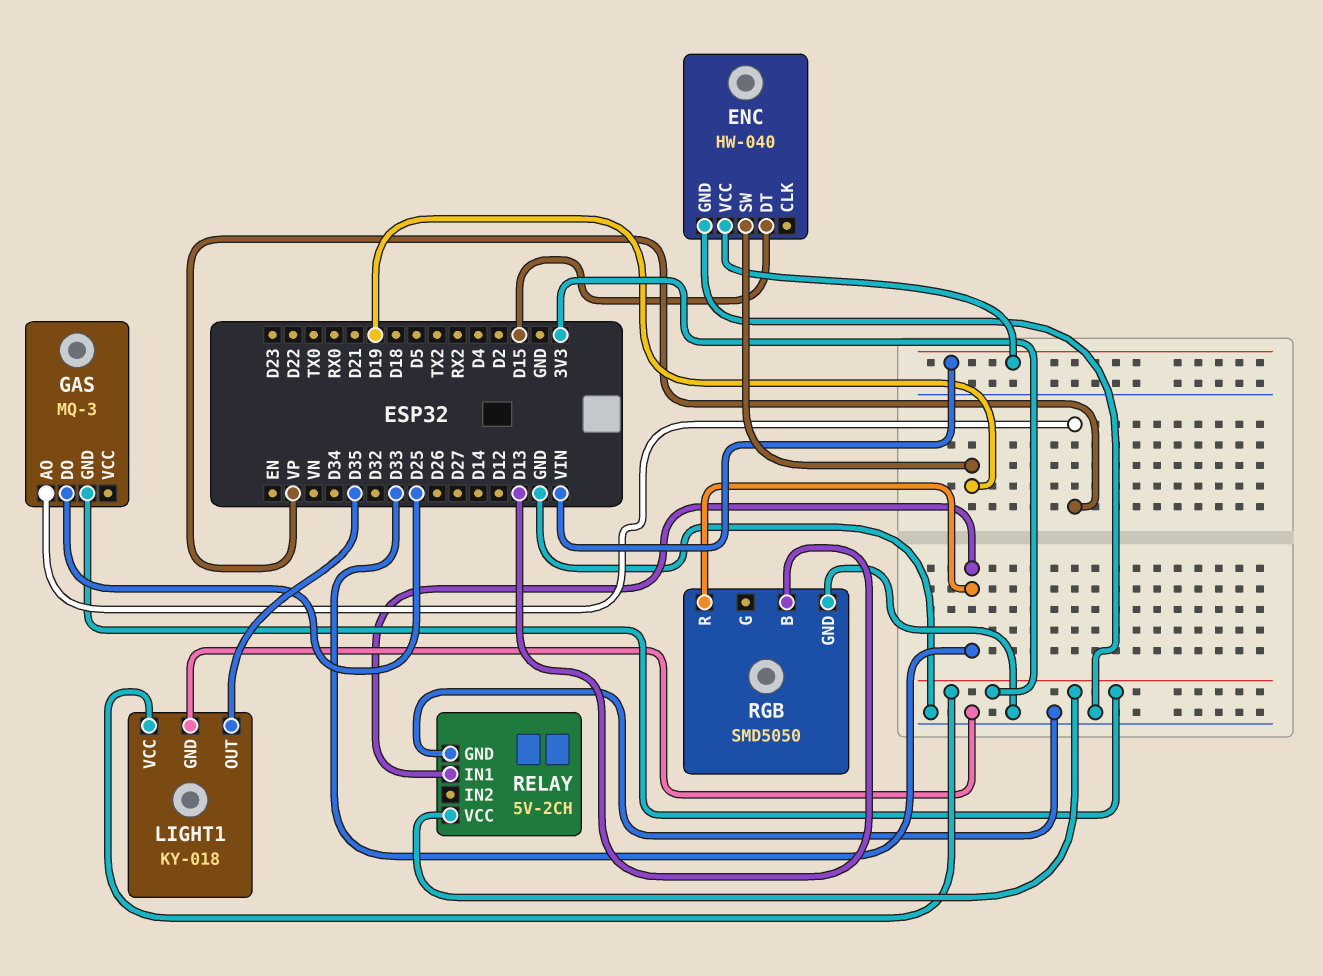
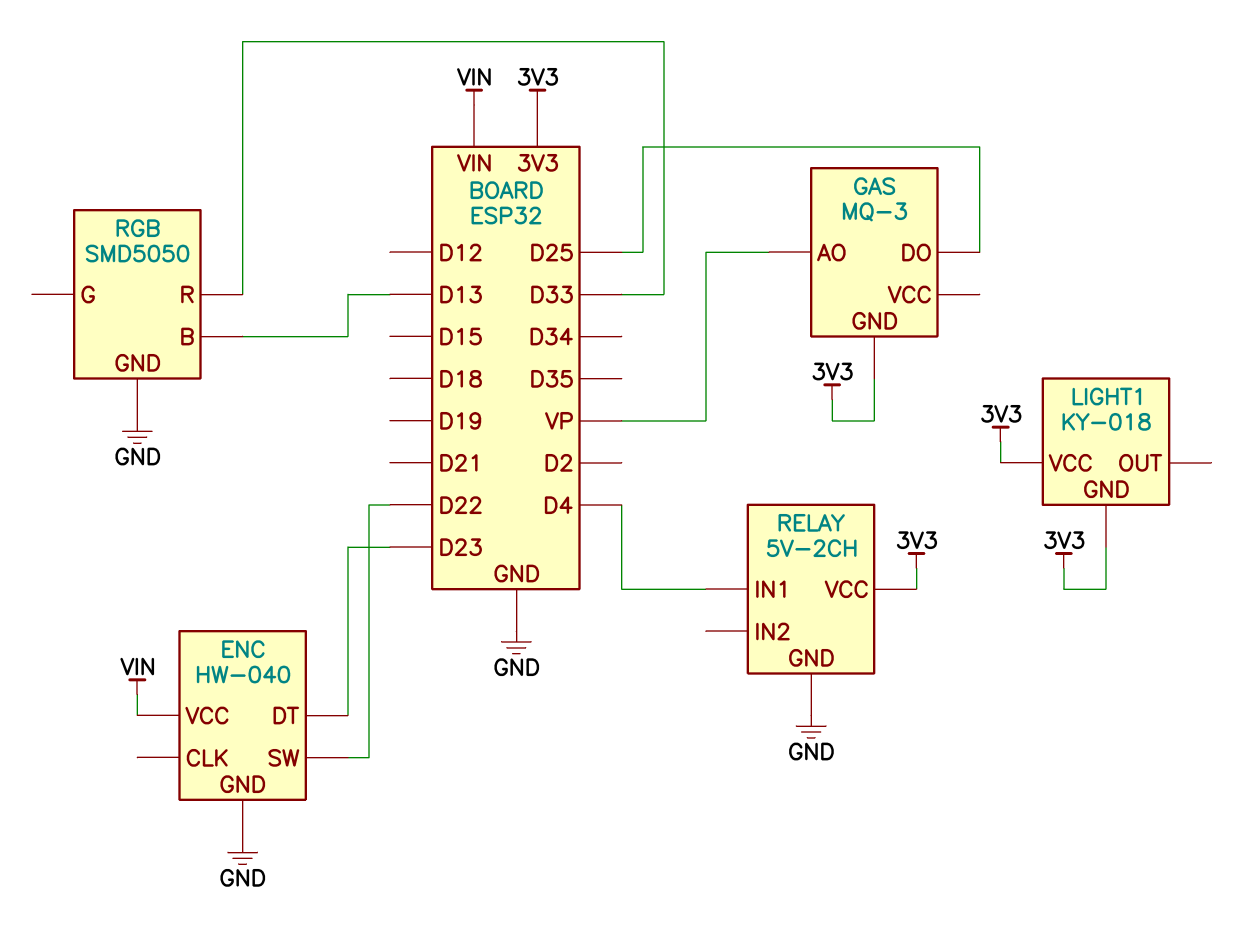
ENC pin DT: D15 -> D23
ENC pin SW: D19 -> D22
LIGHT1 pin GND: GND -> 3V3
LIGHT1 pin OUT: D35 -> none
RELAY pin IN1: D33 -> D4

